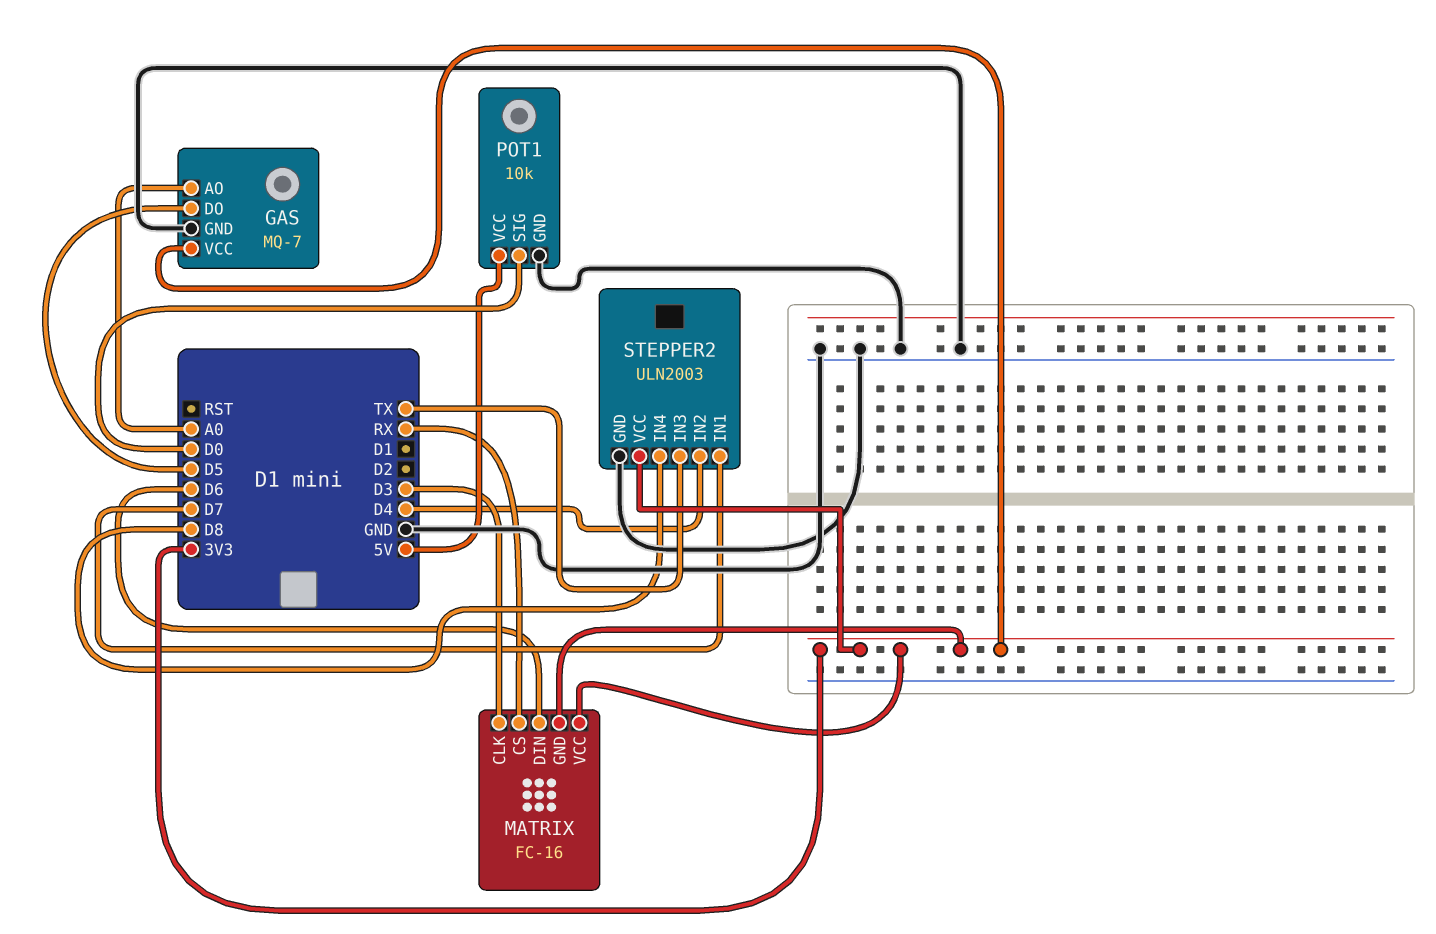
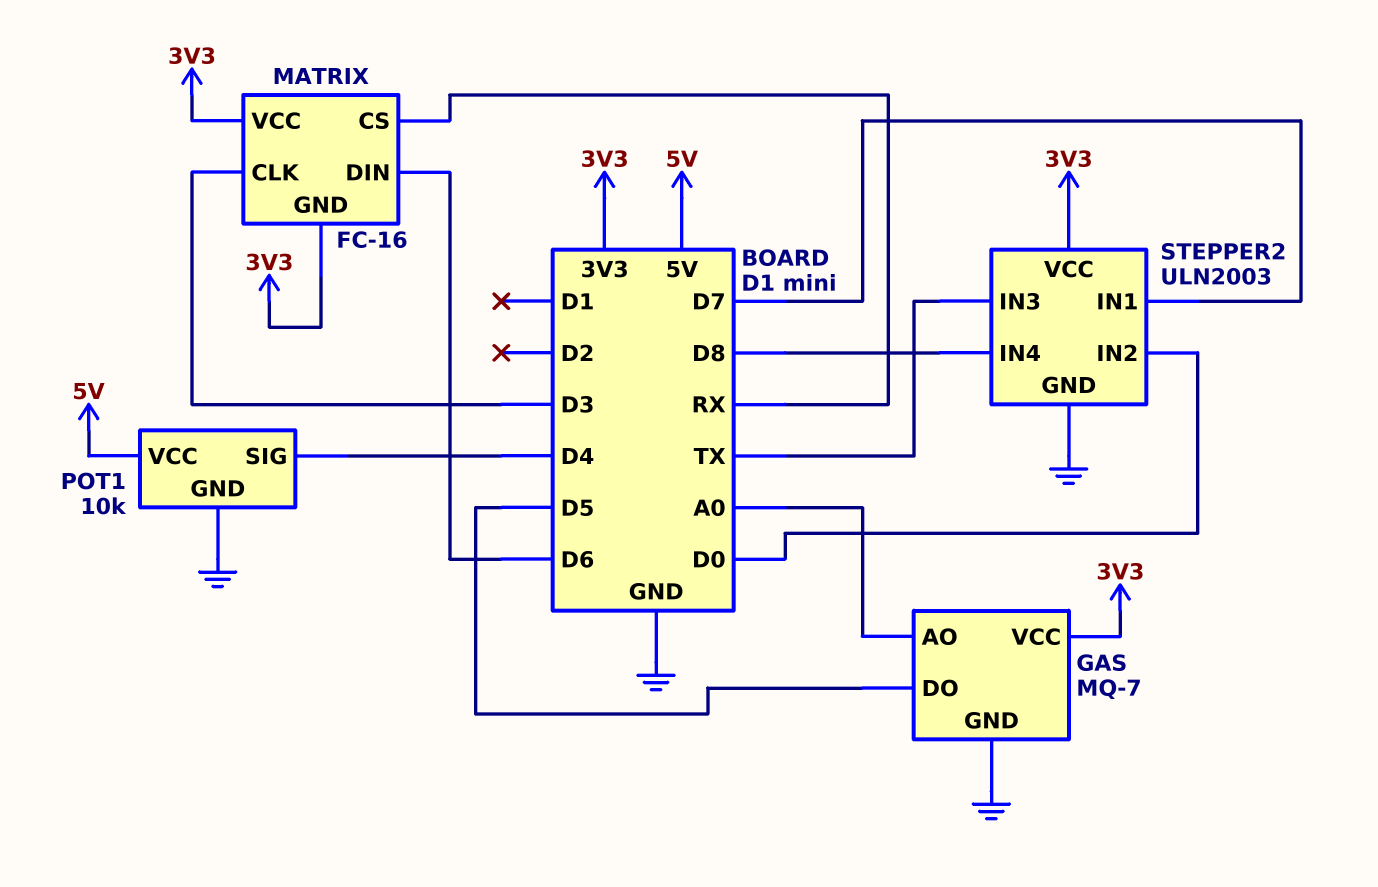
POT1 pin SIG: D0 -> D4
STEPPER2 pin IN2: D4 -> D0

